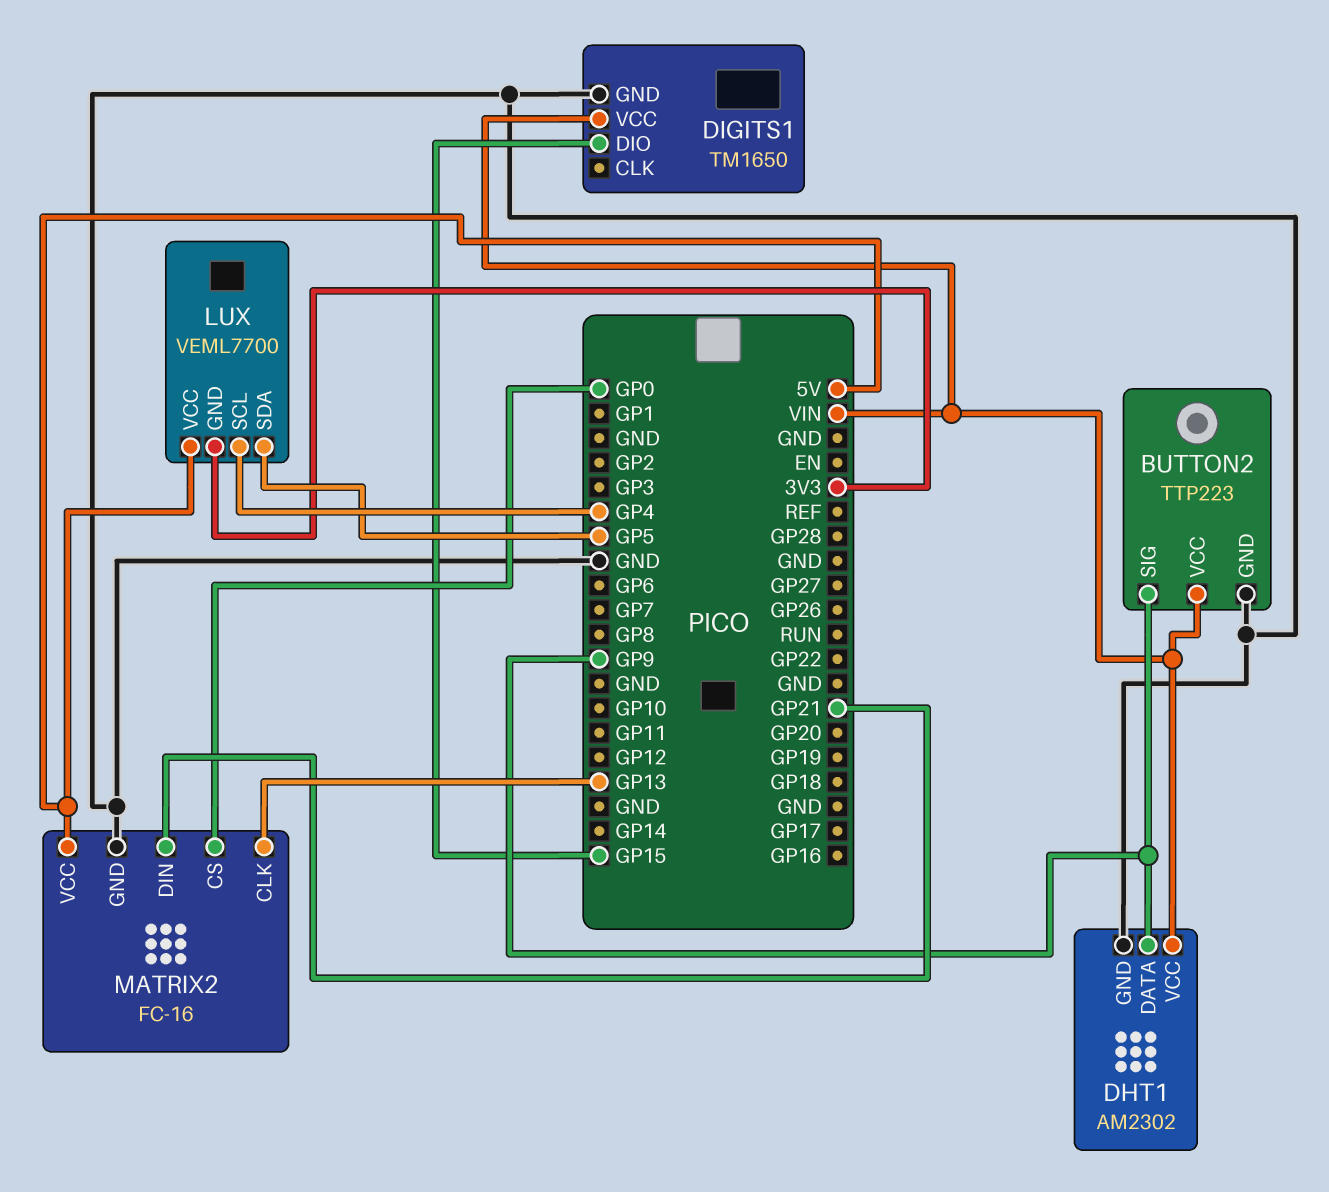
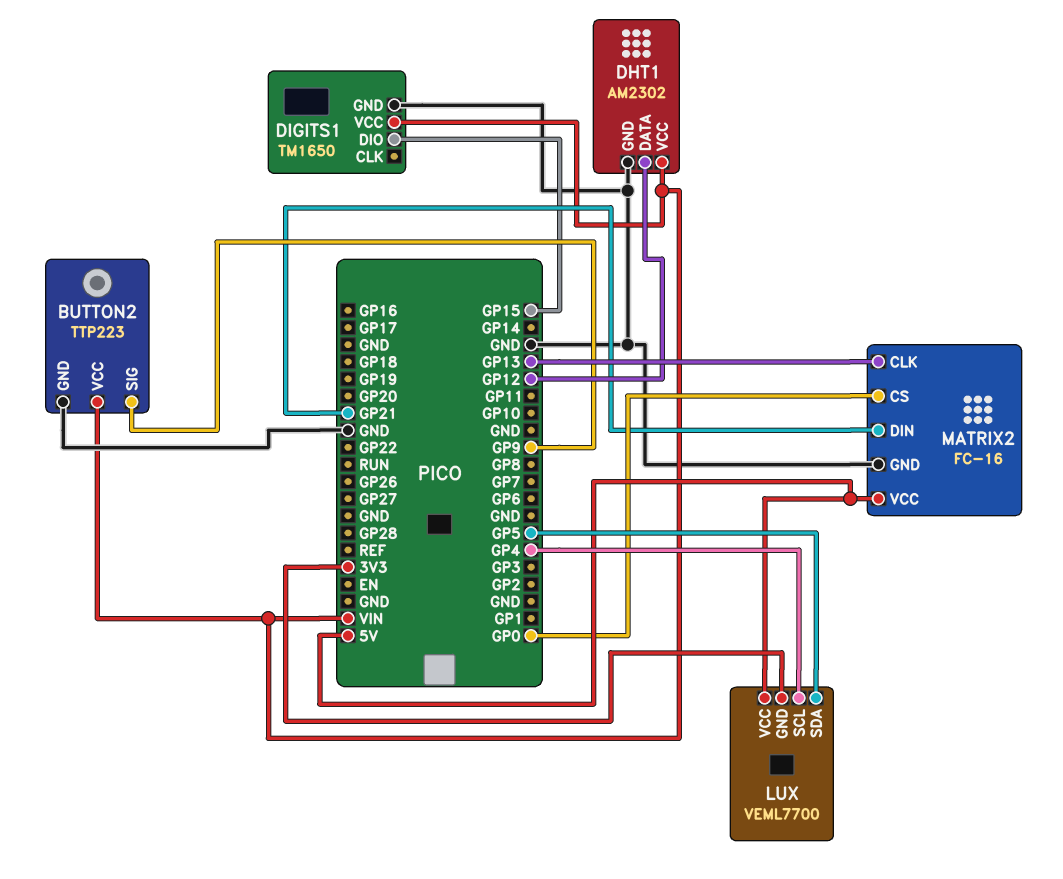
DHT1 pin DATA: GP9 -> GP12

